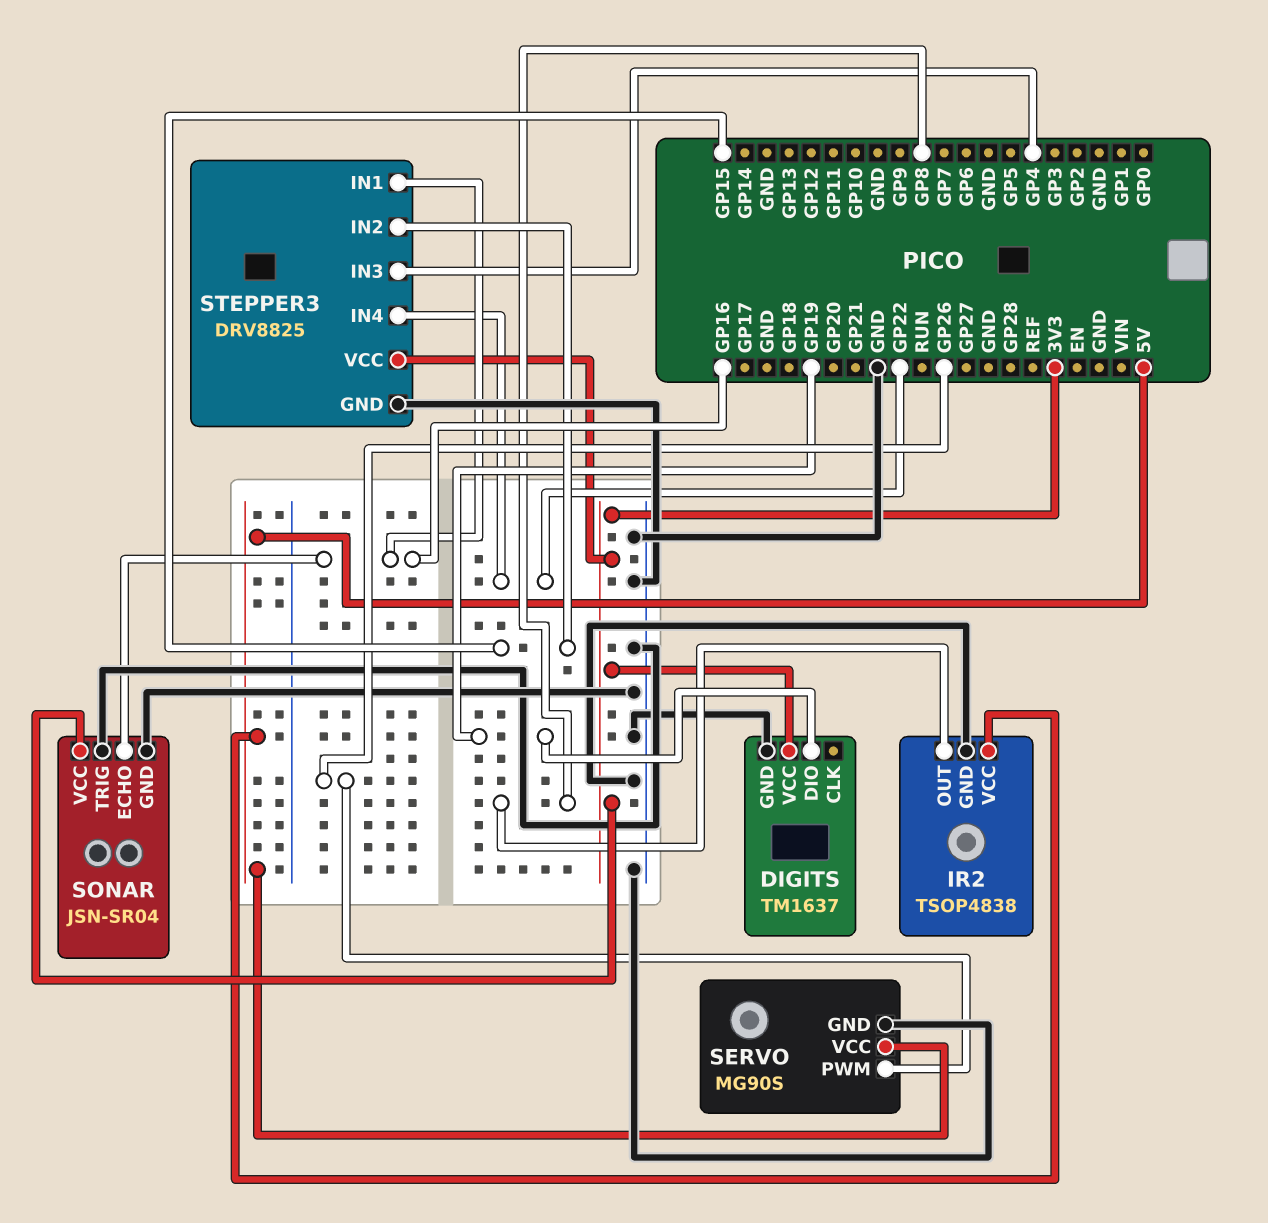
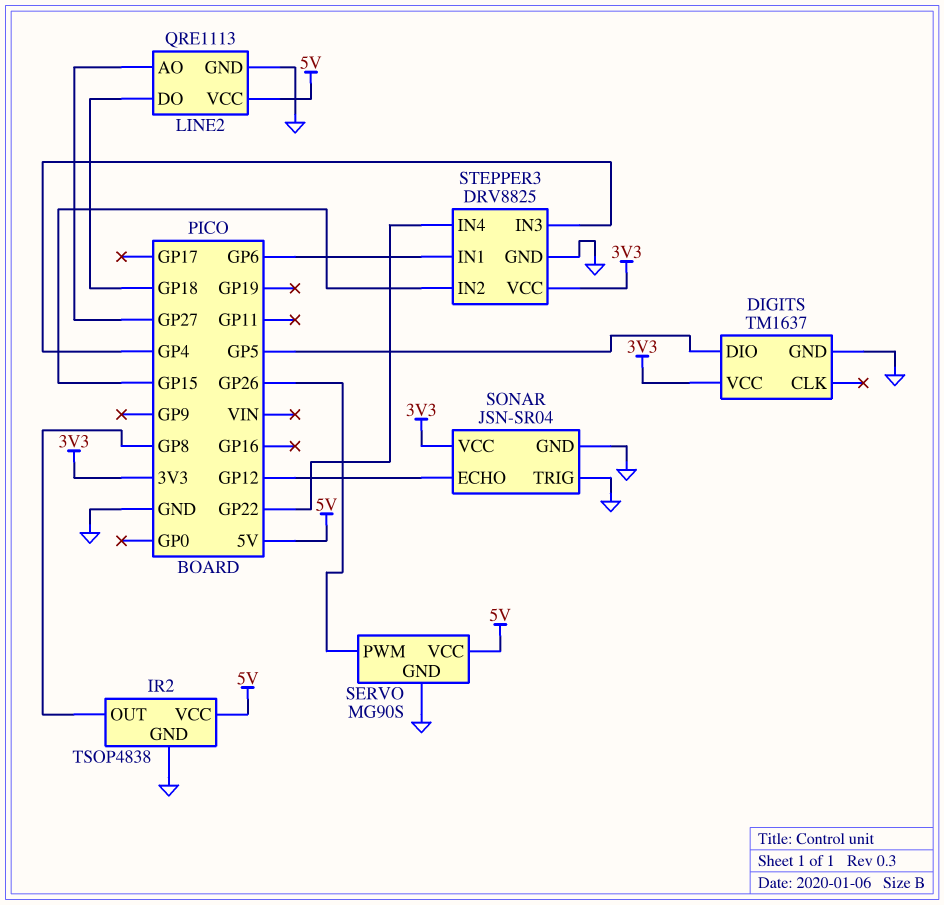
DIGITS pin DIO: GP19 -> GP5
LINE2: none -> QRE1113
LINE2 pin AO: none -> GP27
LINE2 pin DO: none -> GP18
LINE2 pin GND: none -> GND
LINE2 pin VCC: none -> 5V
SONAR pin ECHO: GP16 -> GP12
STEPPER3 pin IN1: GP16 -> GP6

